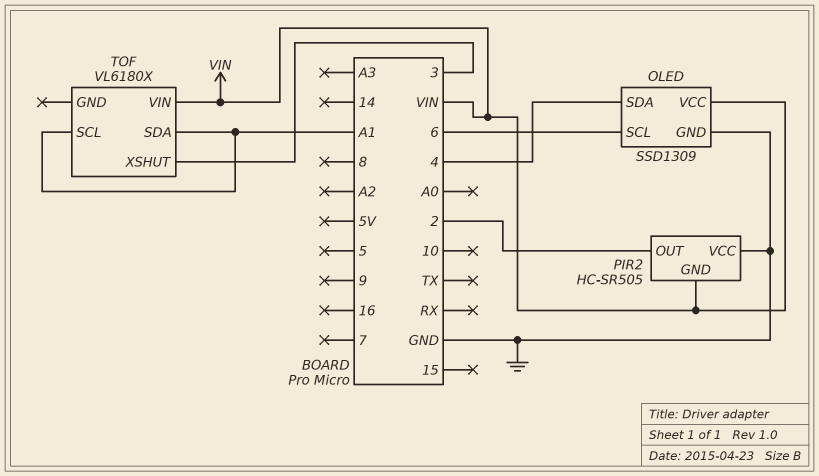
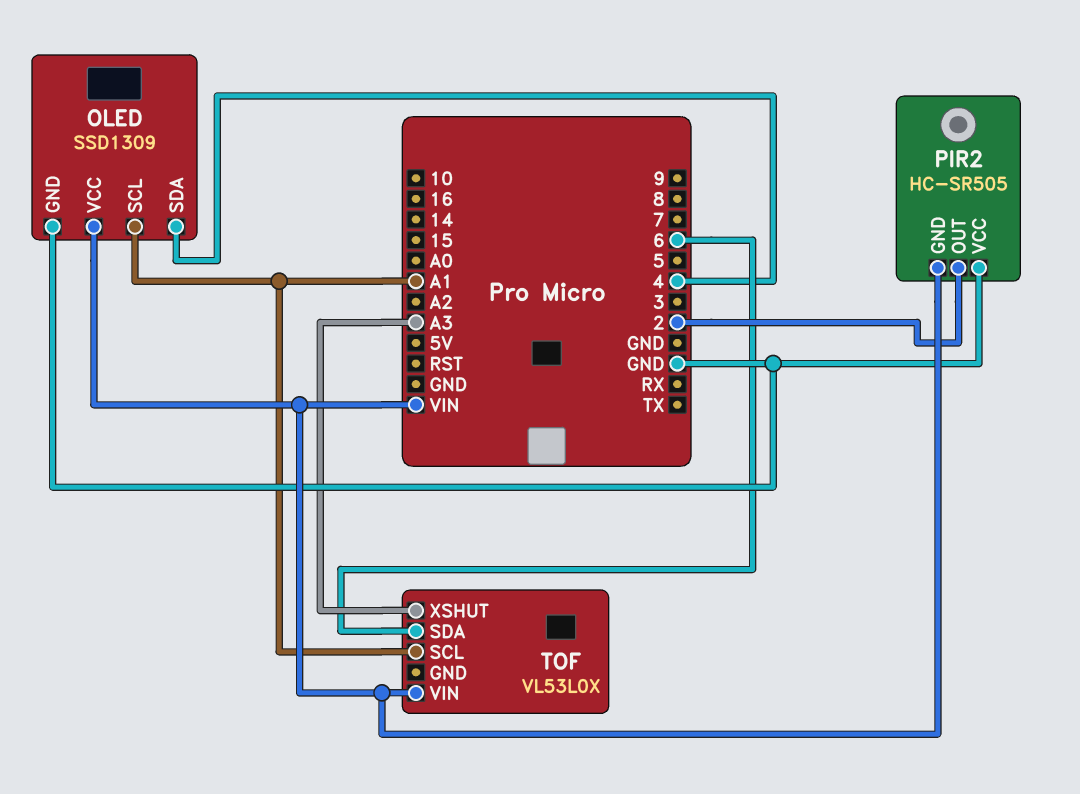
OLED pin SCL: 6 -> A1
TOF: VL6180X -> VL53L0X
TOF pin SDA: A1 -> 6
TOF pin XSHUT: 3 -> A3

